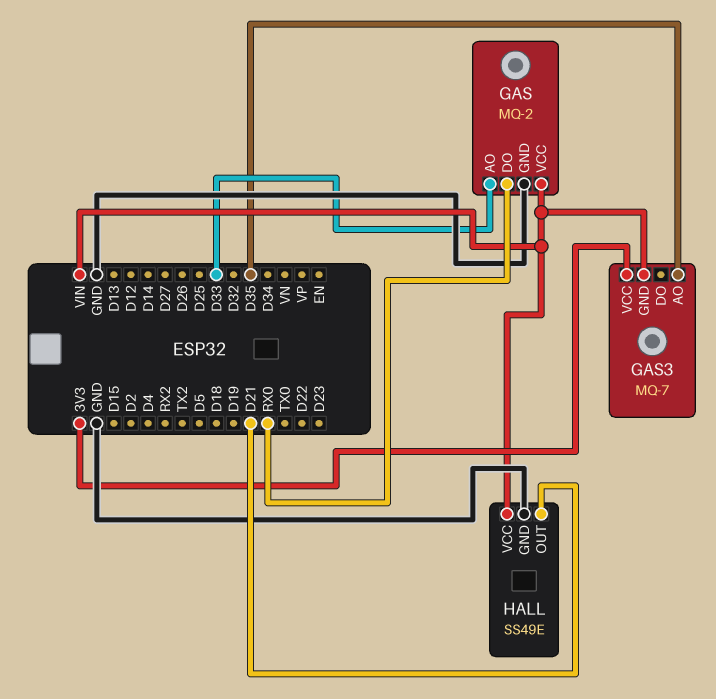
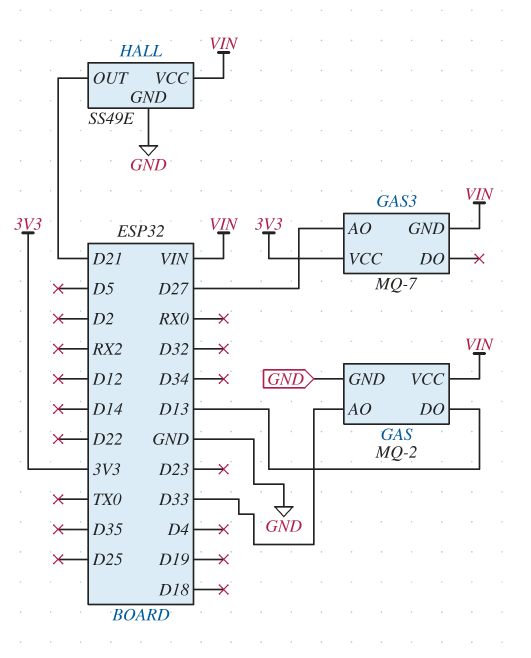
GAS pin DO: RX0 -> D13
GAS3 pin AO: D35 -> D27

